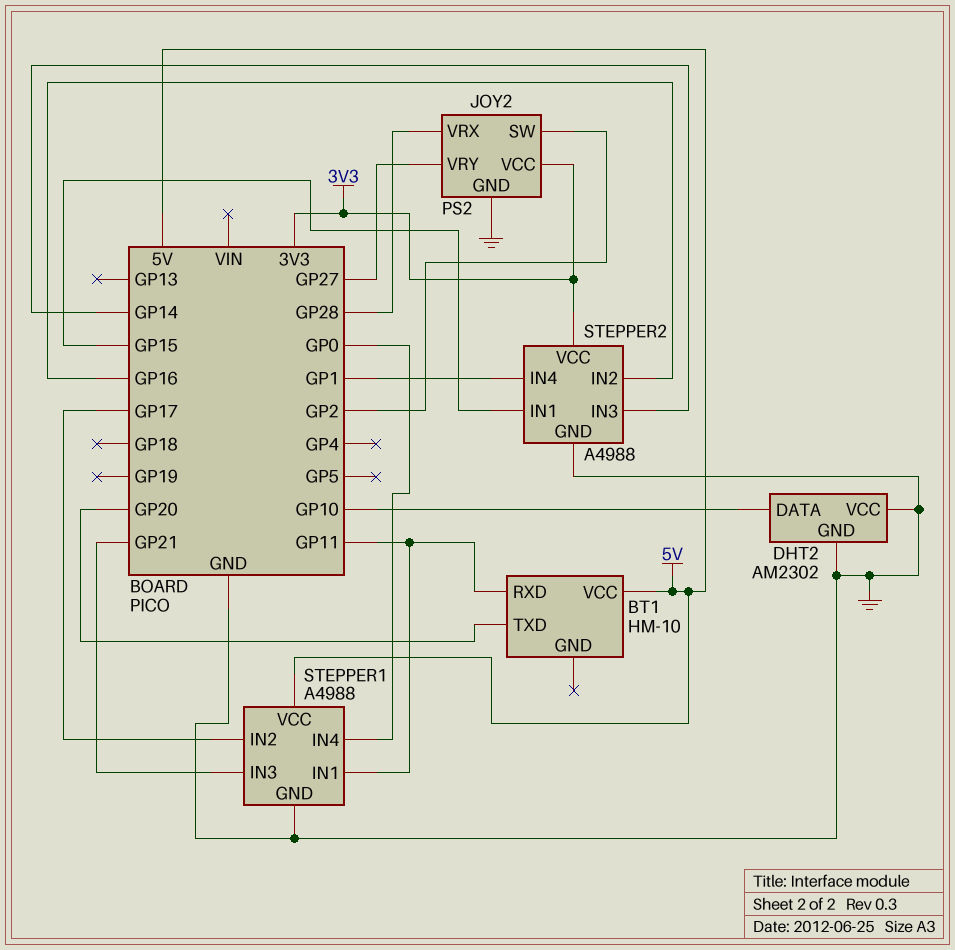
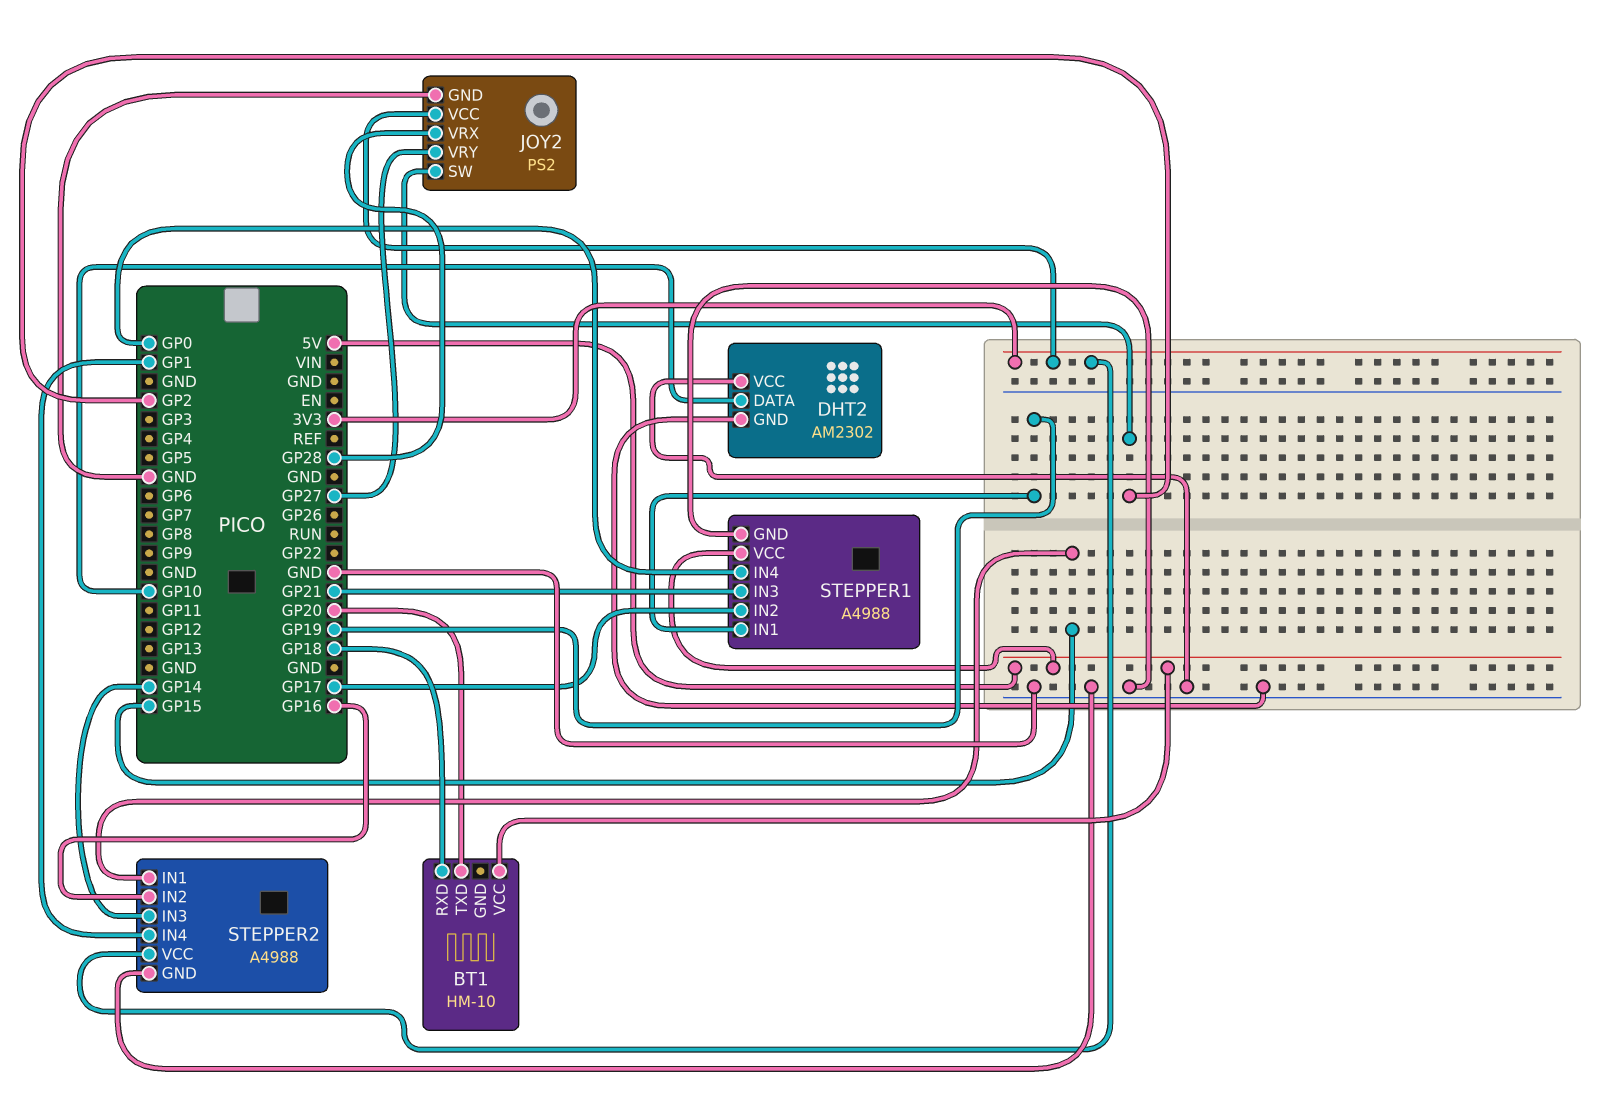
BT1 pin RXD: GP11 -> GP18
STEPPER1 pin IN1: GP11 -> GP19

